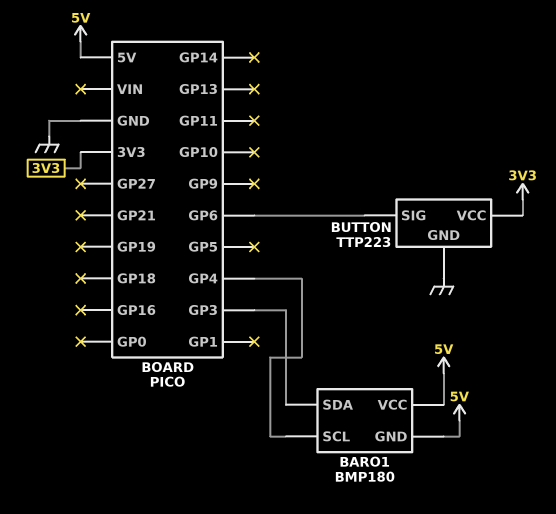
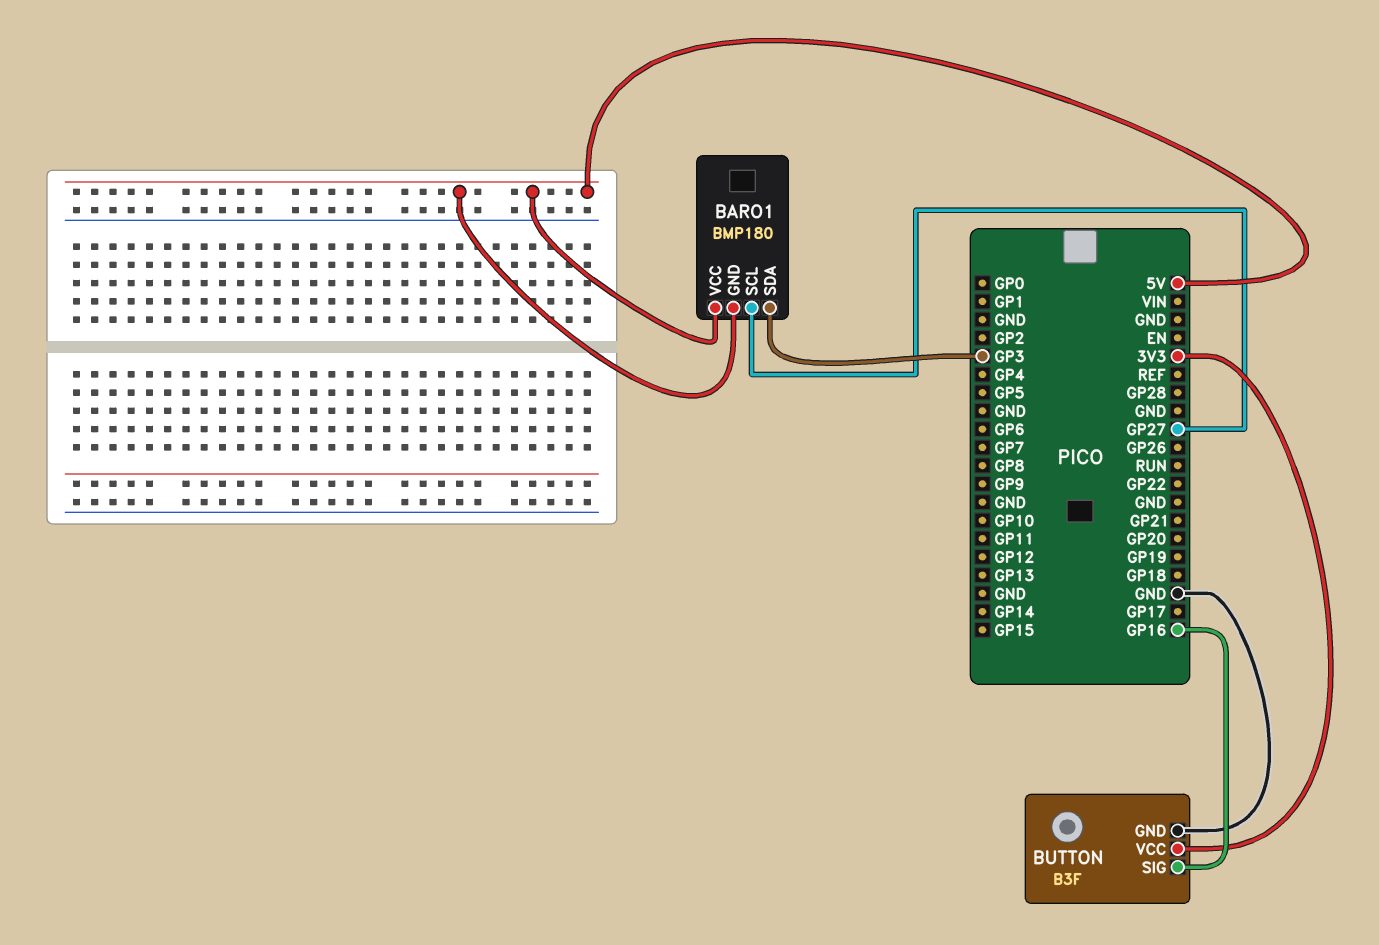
BARO1 pin SCL: GP4 -> GP27
BUTTON: TTP223 -> B3F
BUTTON pin SIG: GP6 -> GP16

